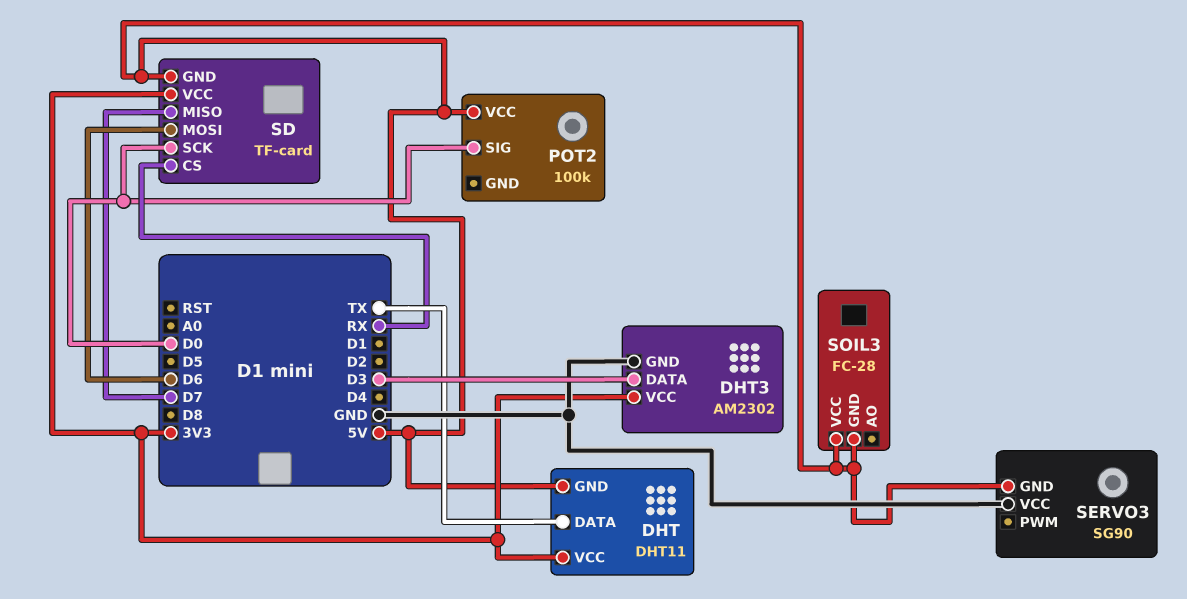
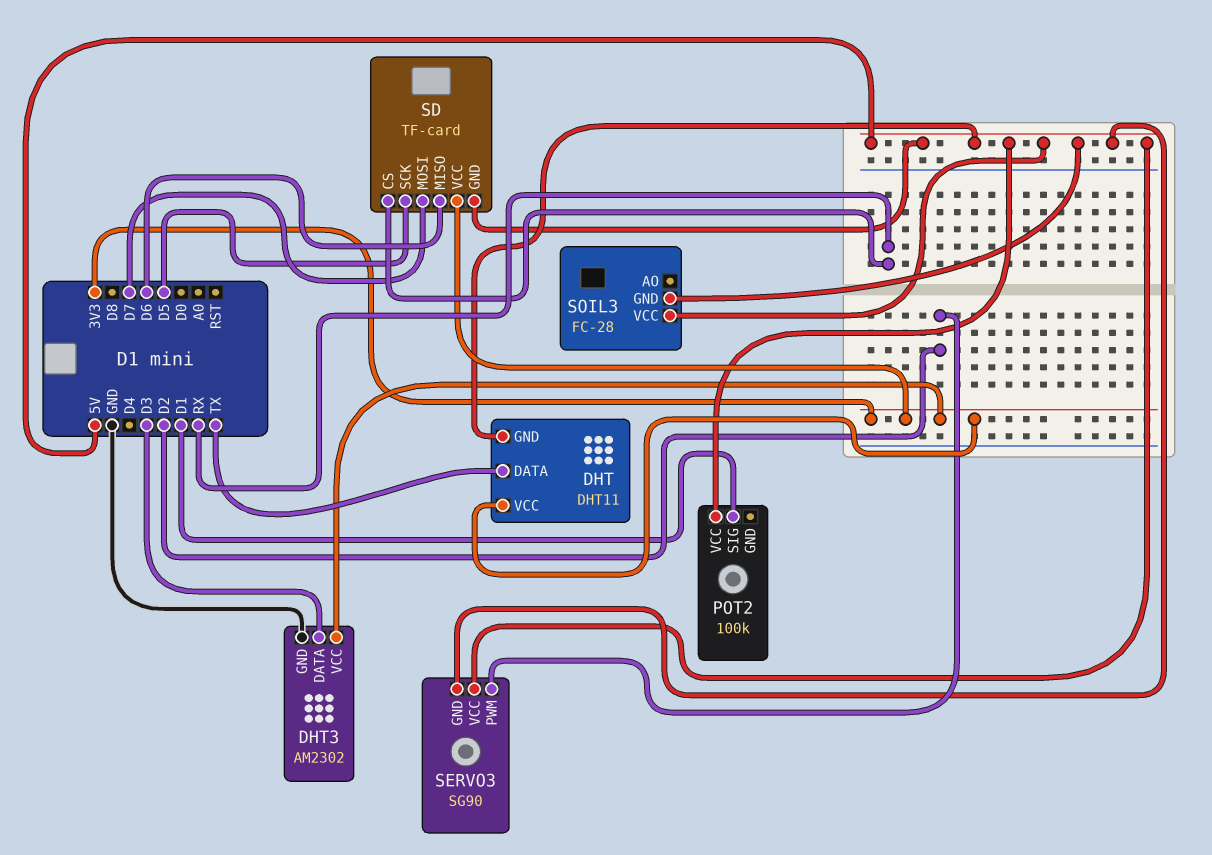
POT2 pin SIG: D0 -> D1
SD pin MISO: D7 -> D6
SD pin MOSI: D6 -> D7
SD pin SCK: D0 -> D5
SERVO3 pin PWM: none -> D2
SERVO3 pin VCC: GND -> 5V

